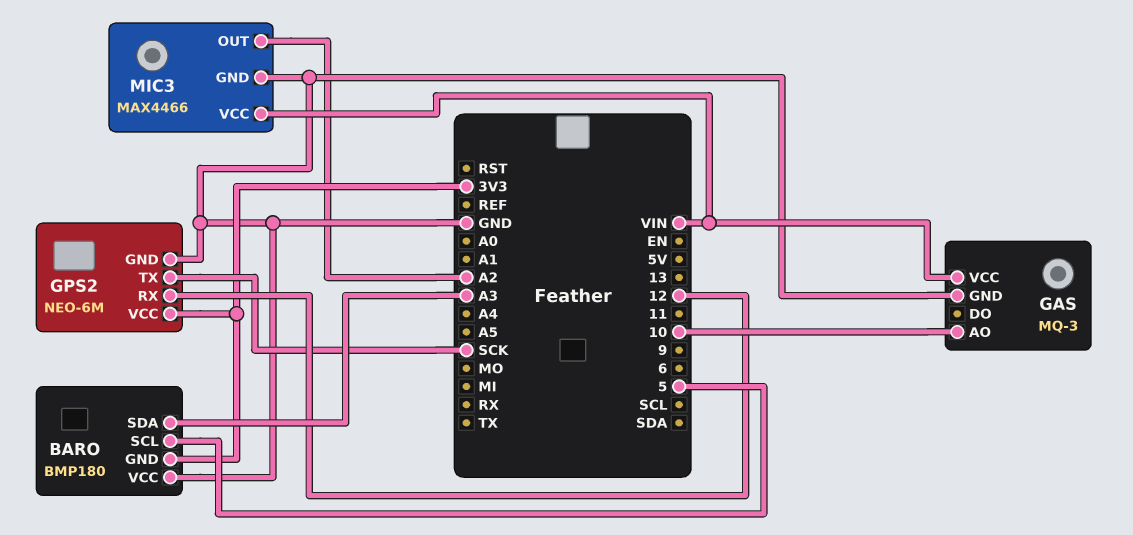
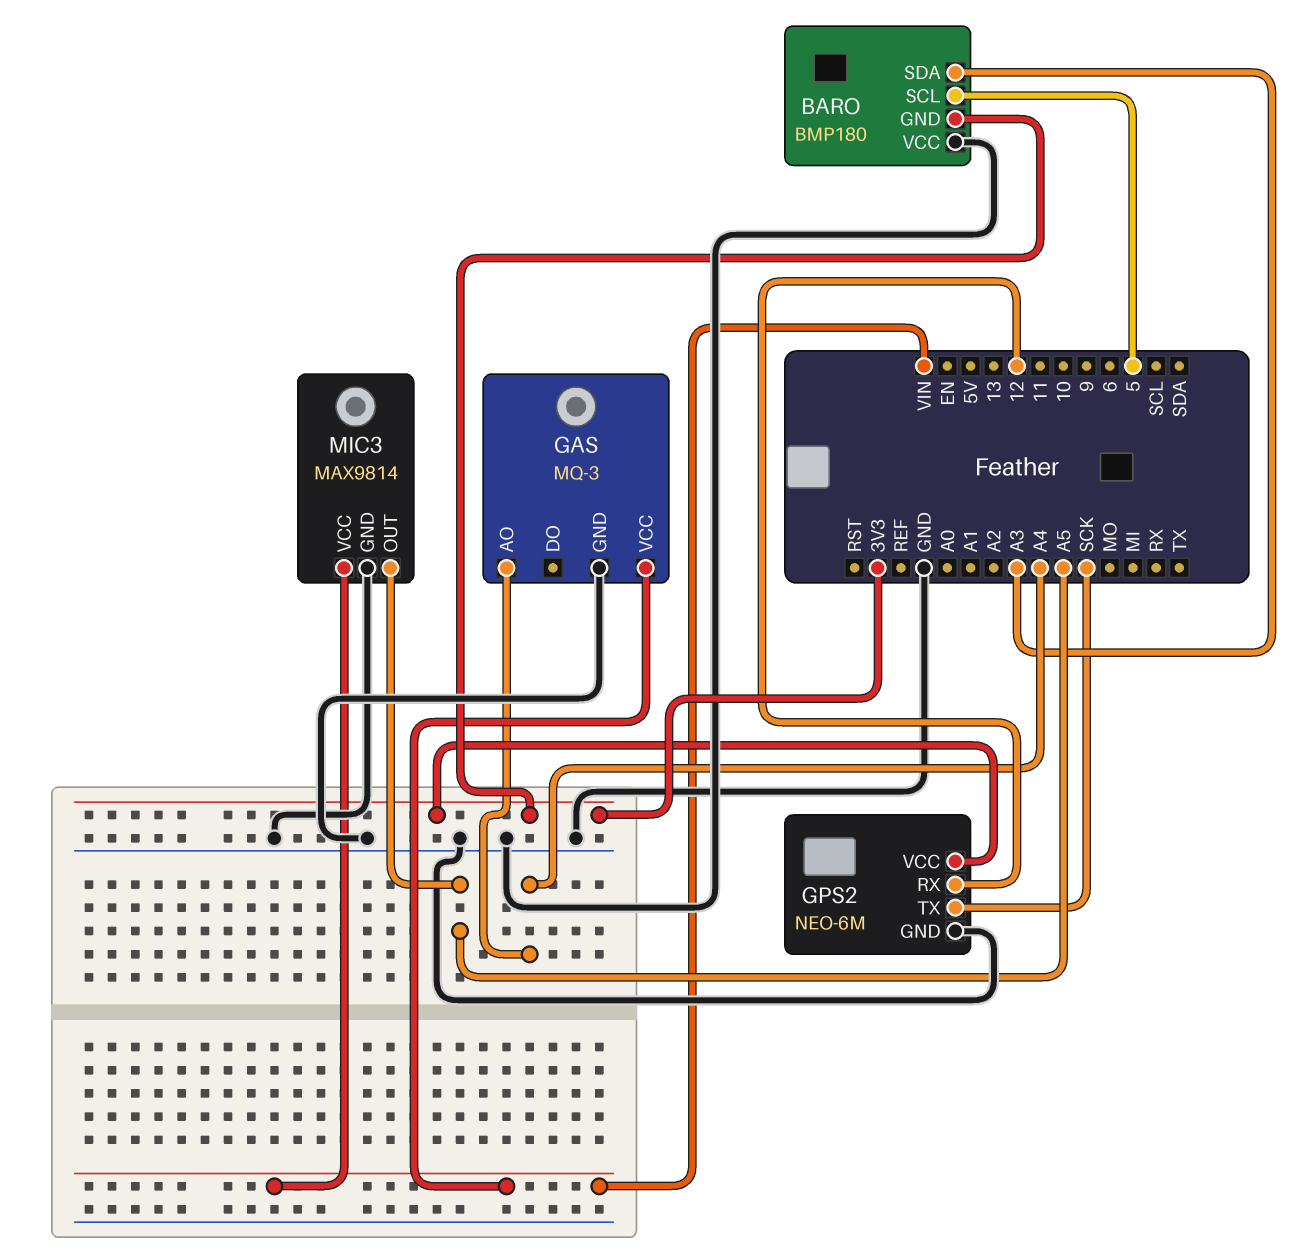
GAS pin AO: 10 -> A4
MIC3: MAX4466 -> MAX9814
MIC3 pin OUT: A2 -> A5

